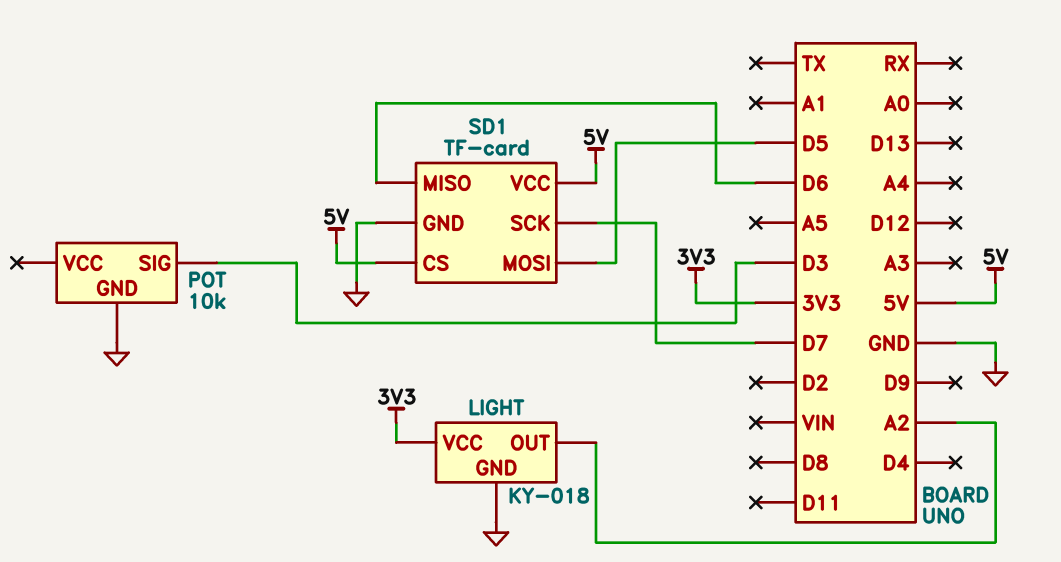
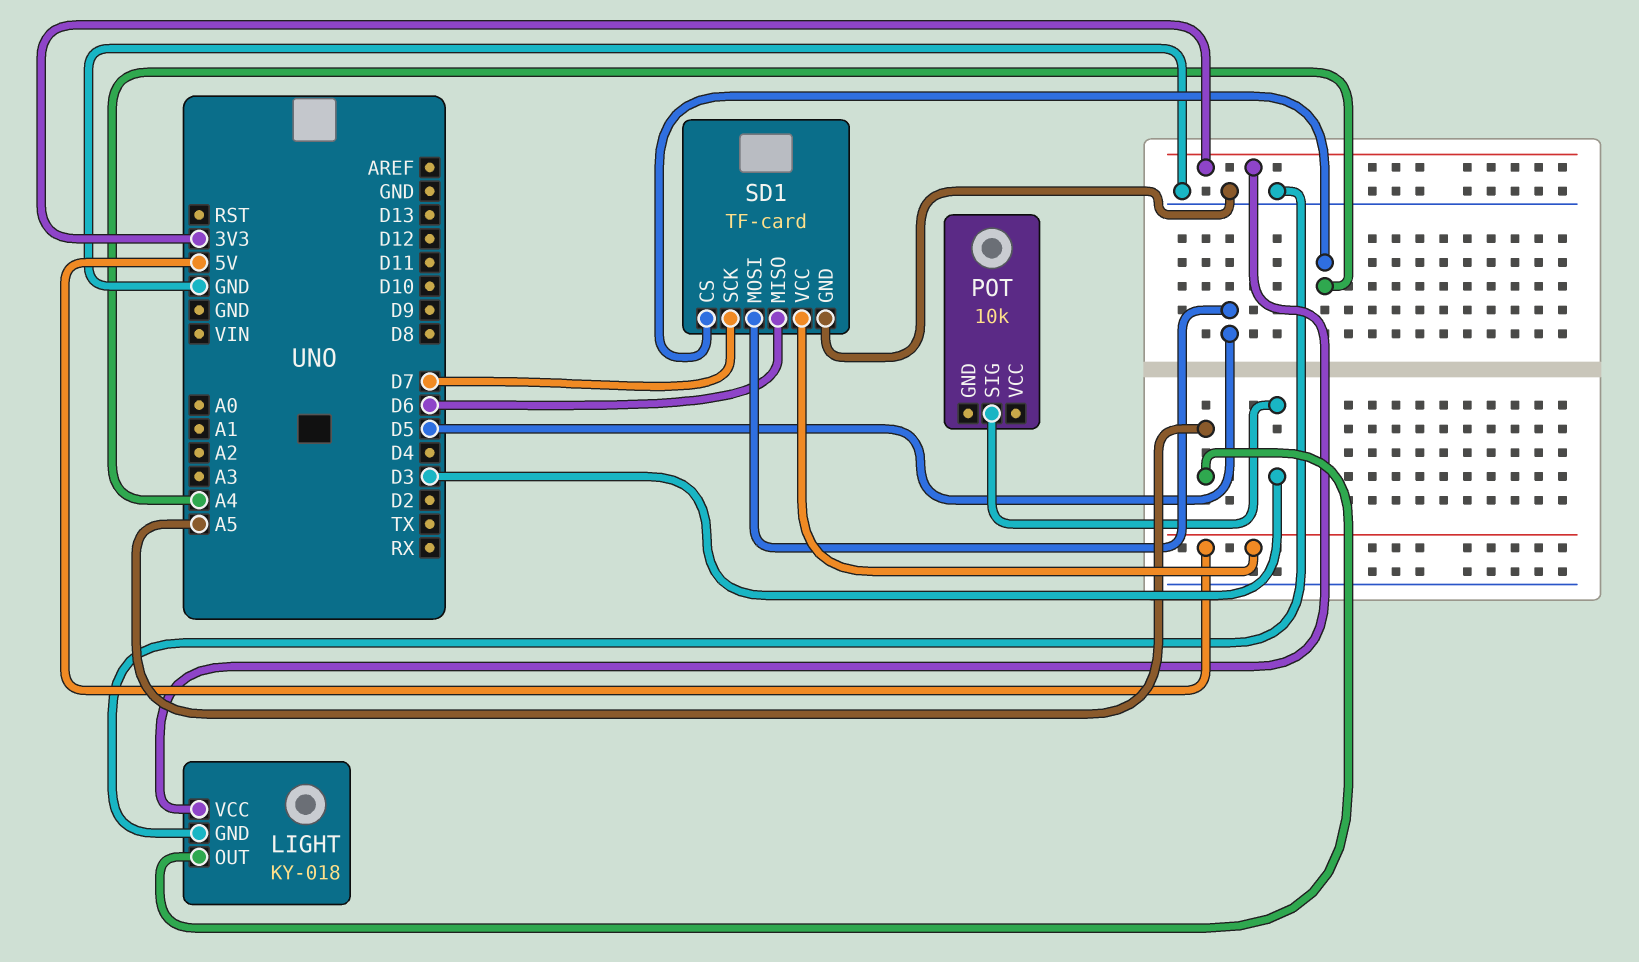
LIGHT pin OUT: A2 -> A5
POT pin GND: GND -> none
SD1 pin CS: 5V -> A4

